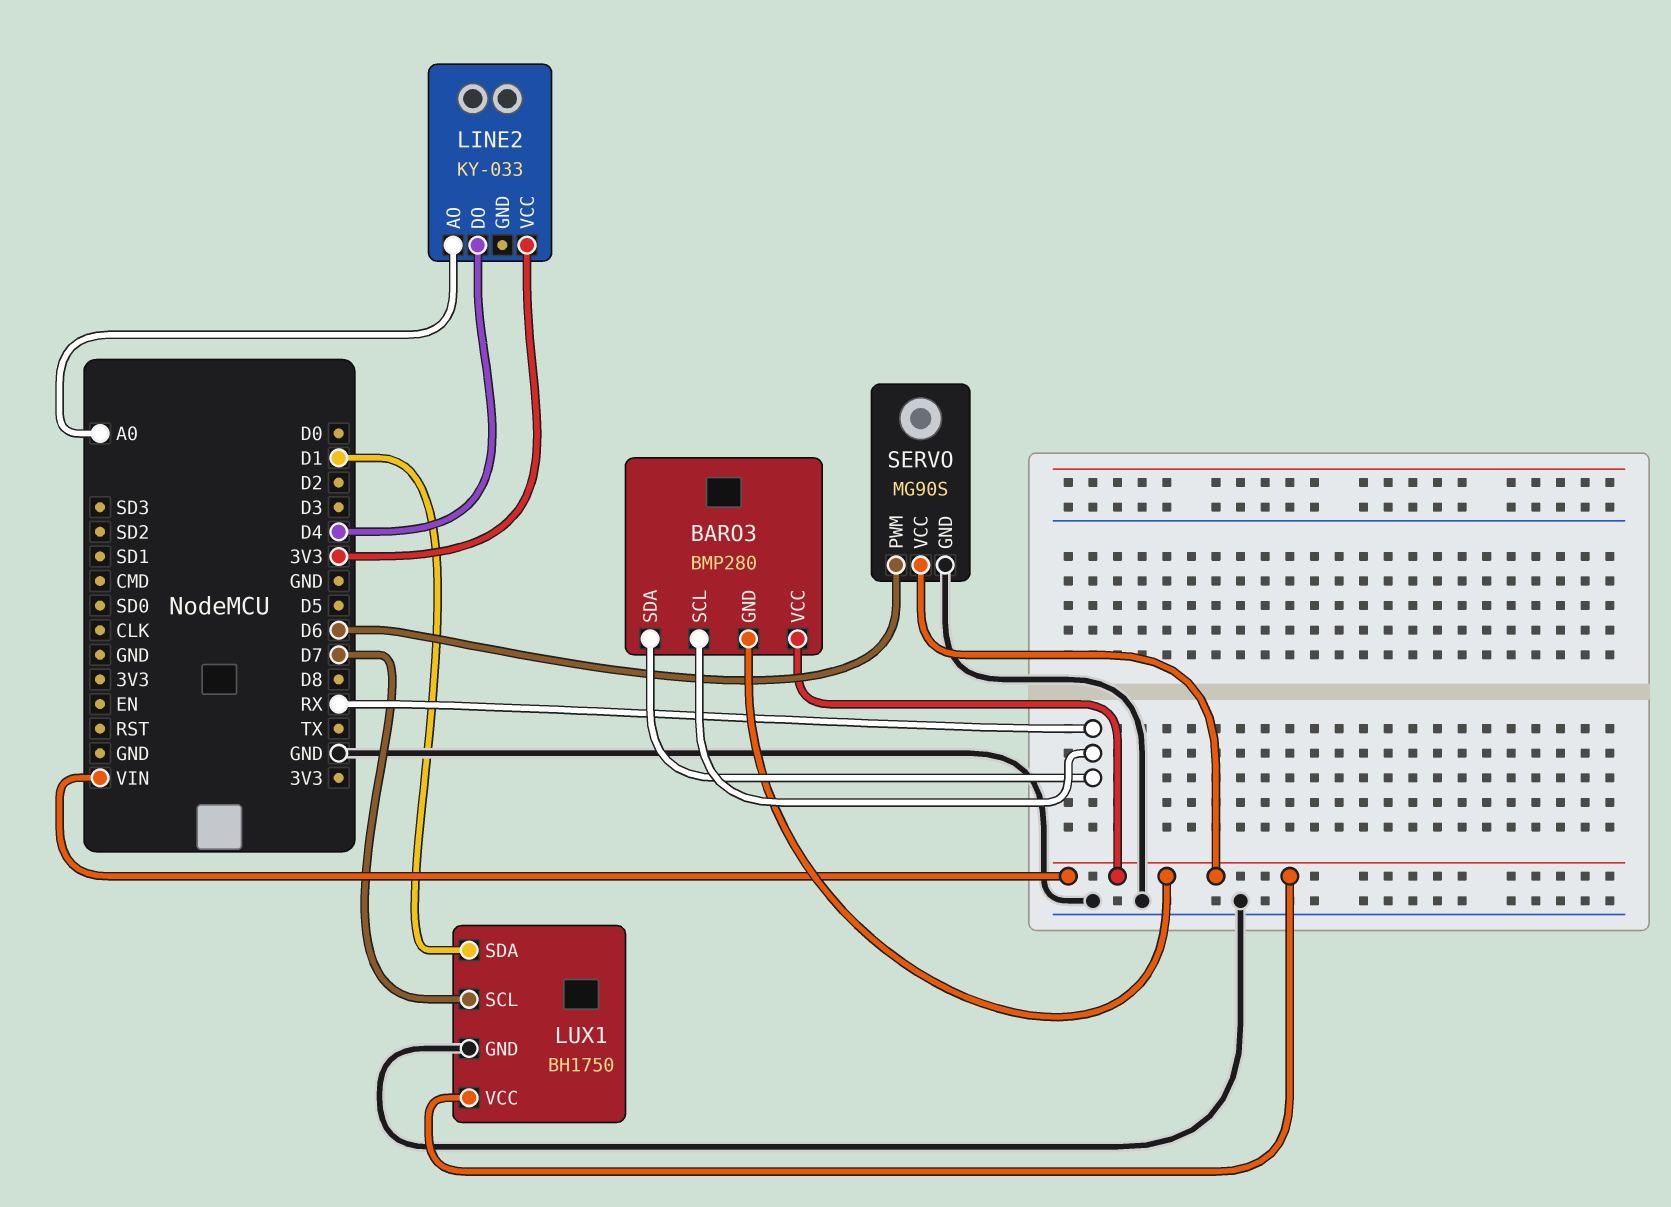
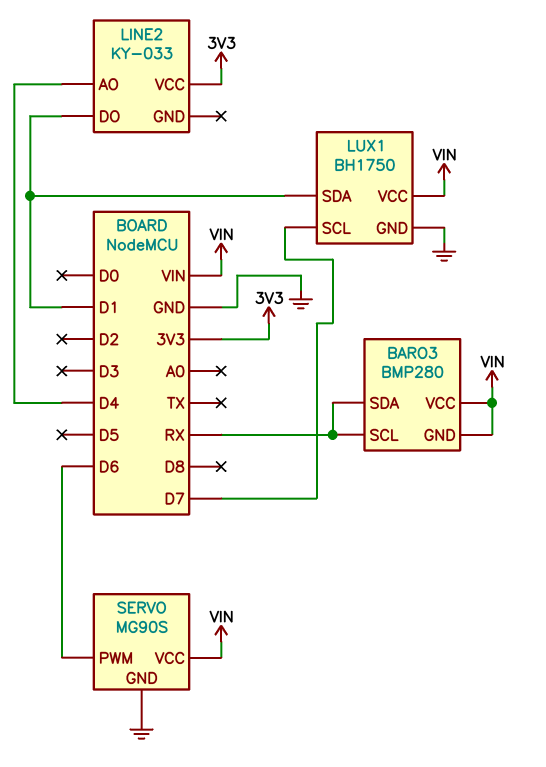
LINE2 pin AO: A0 -> D4
LINE2 pin DO: D4 -> D1

